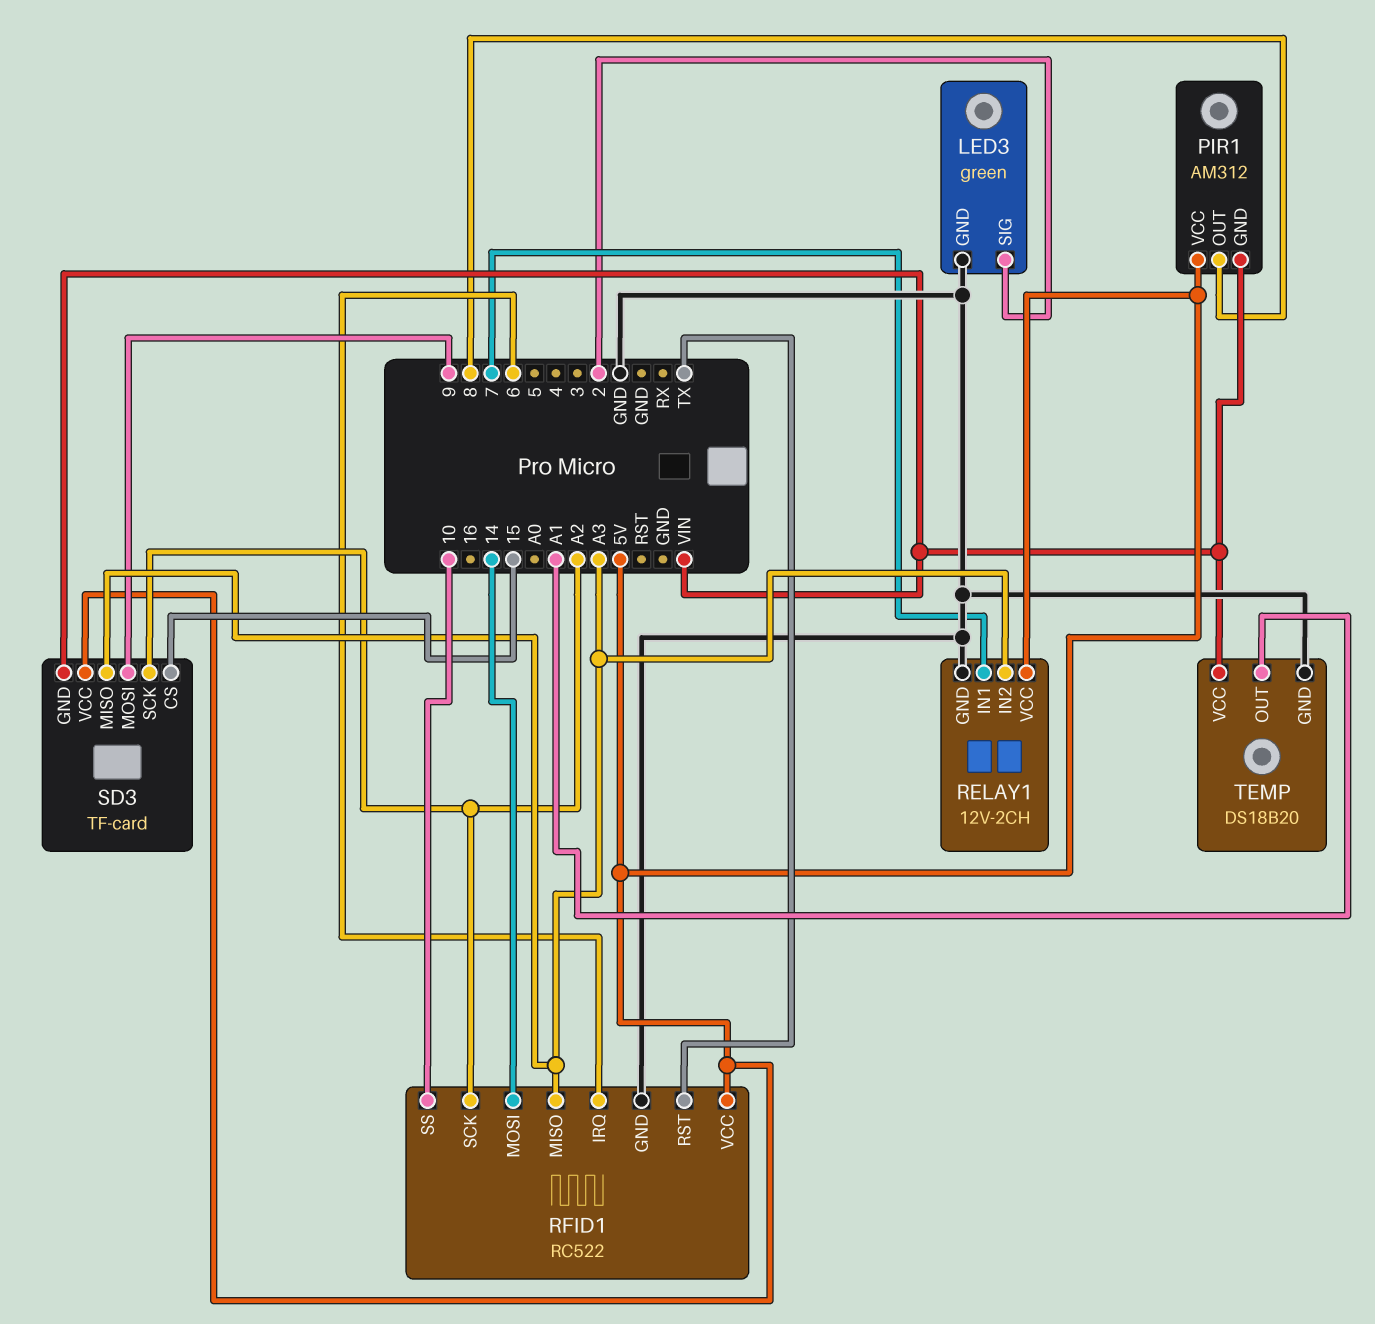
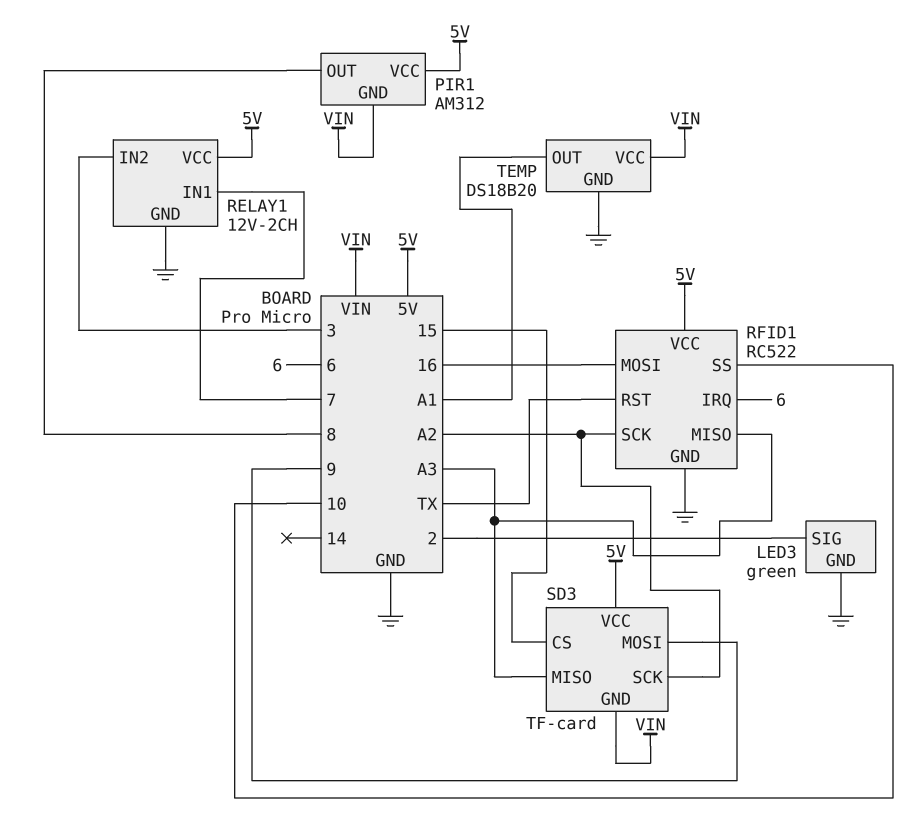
RELAY1 pin IN2: A3 -> 3
RFID1 pin MOSI: 14 -> 16

